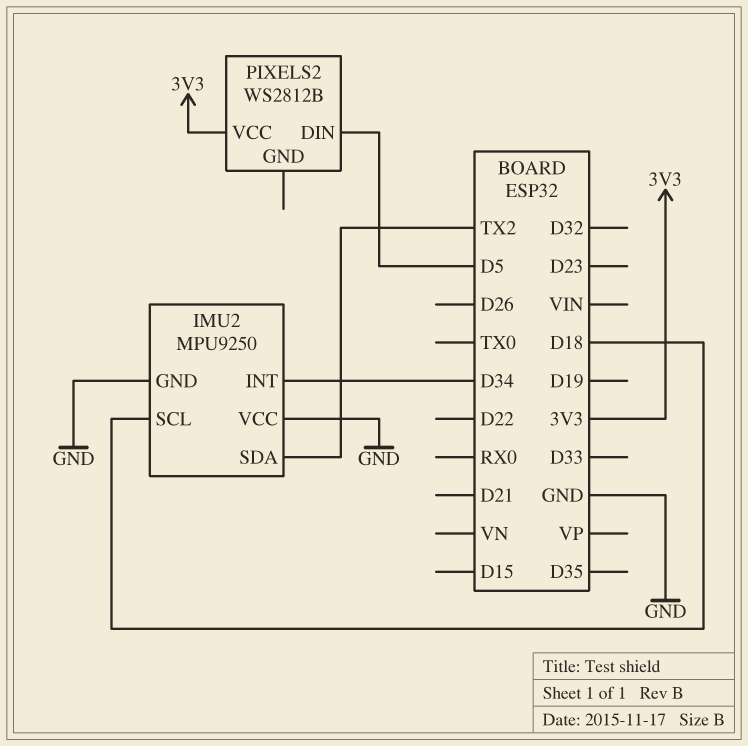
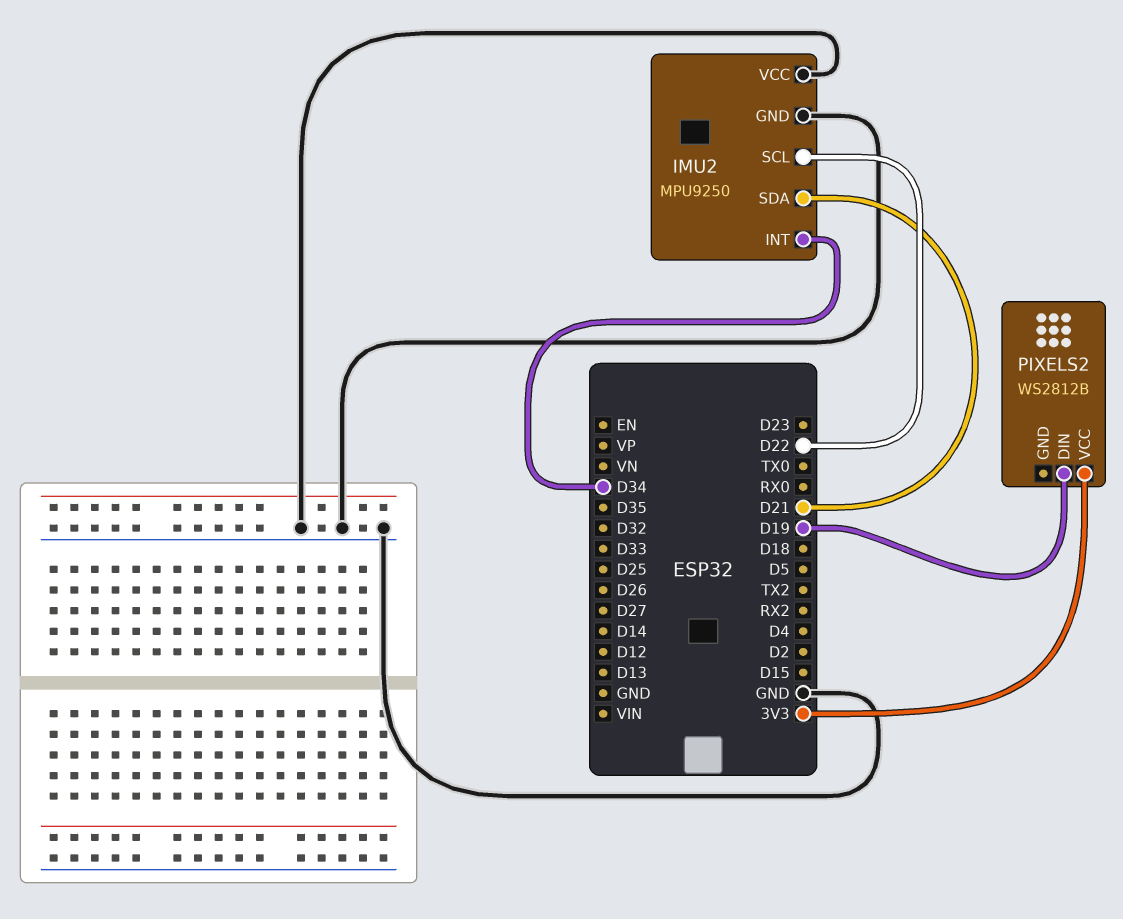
IMU2 pin SCL: D18 -> D22
IMU2 pin SDA: TX2 -> D21
PIXELS2 pin DIN: D5 -> D19

